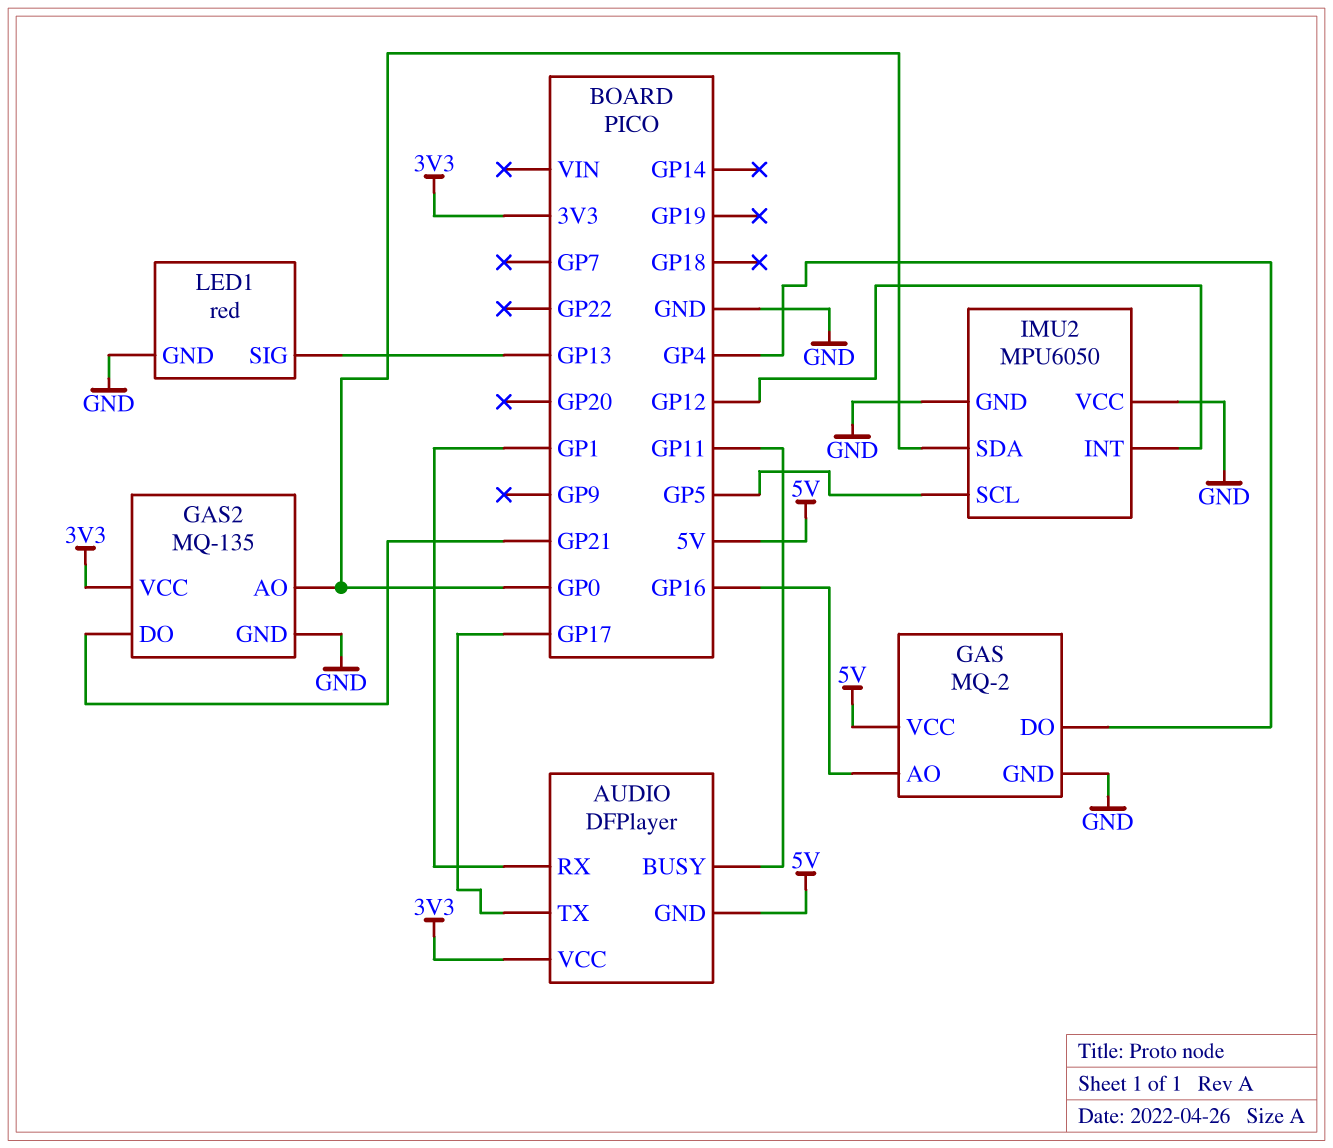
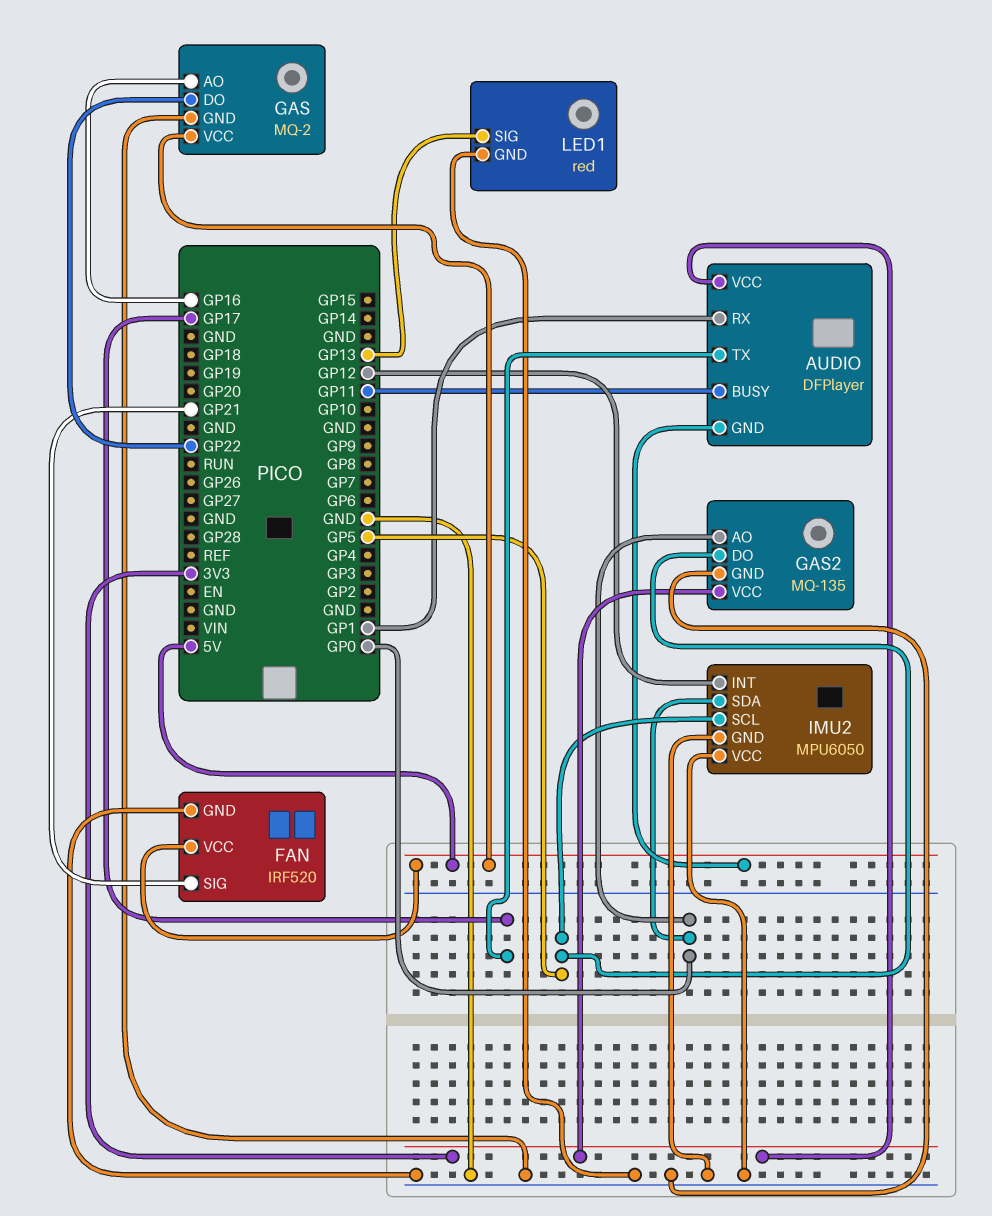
FAN: none -> IRF520
FAN pin GND: none -> GND
FAN pin SIG: none -> GP21
FAN pin VCC: none -> 5V
GAS pin DO: GP4 -> GP22
GAS2 pin DO: GP21 -> GP5

